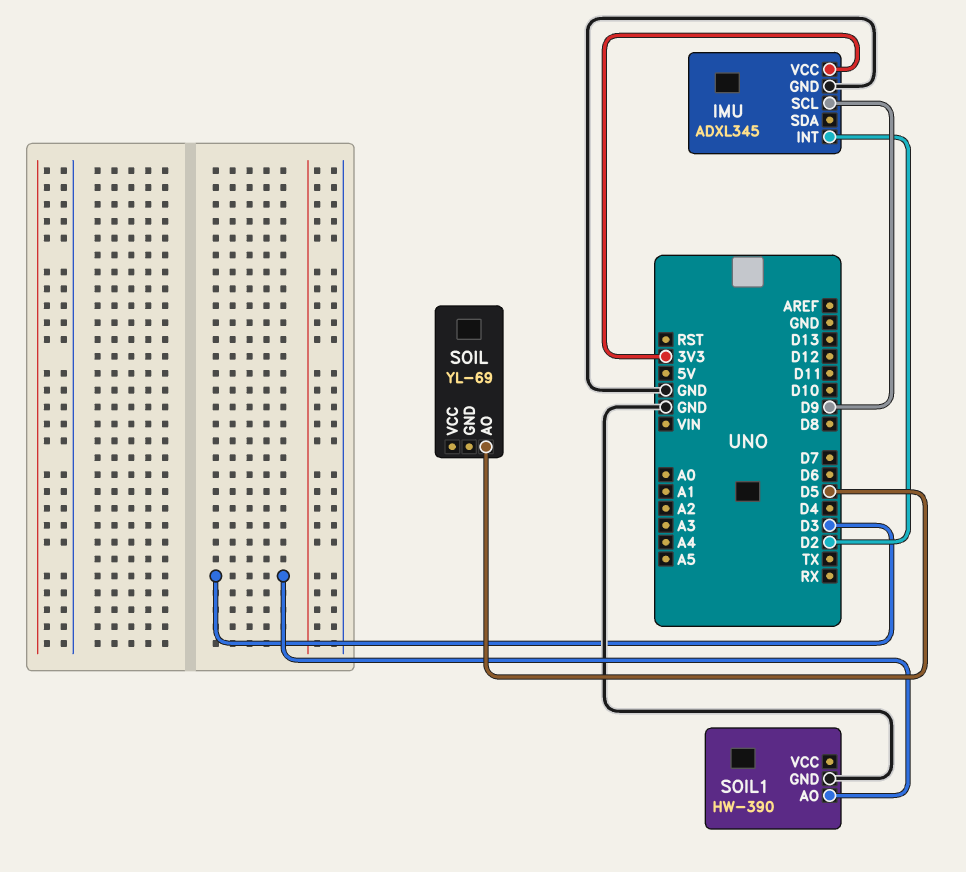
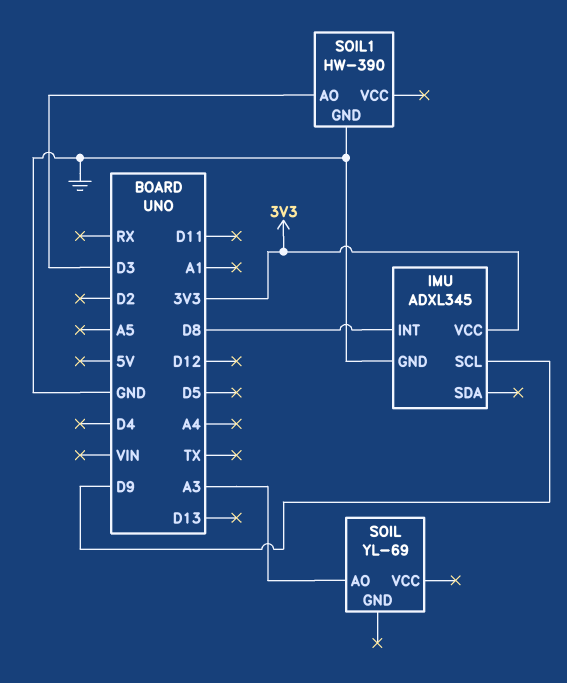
IMU pin INT: D2 -> D8
SOIL pin AO: D5 -> A3

